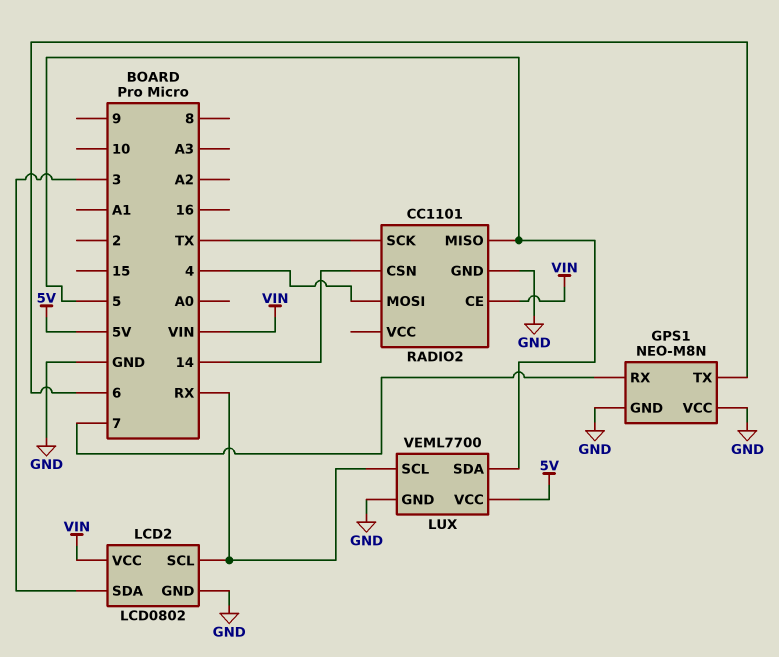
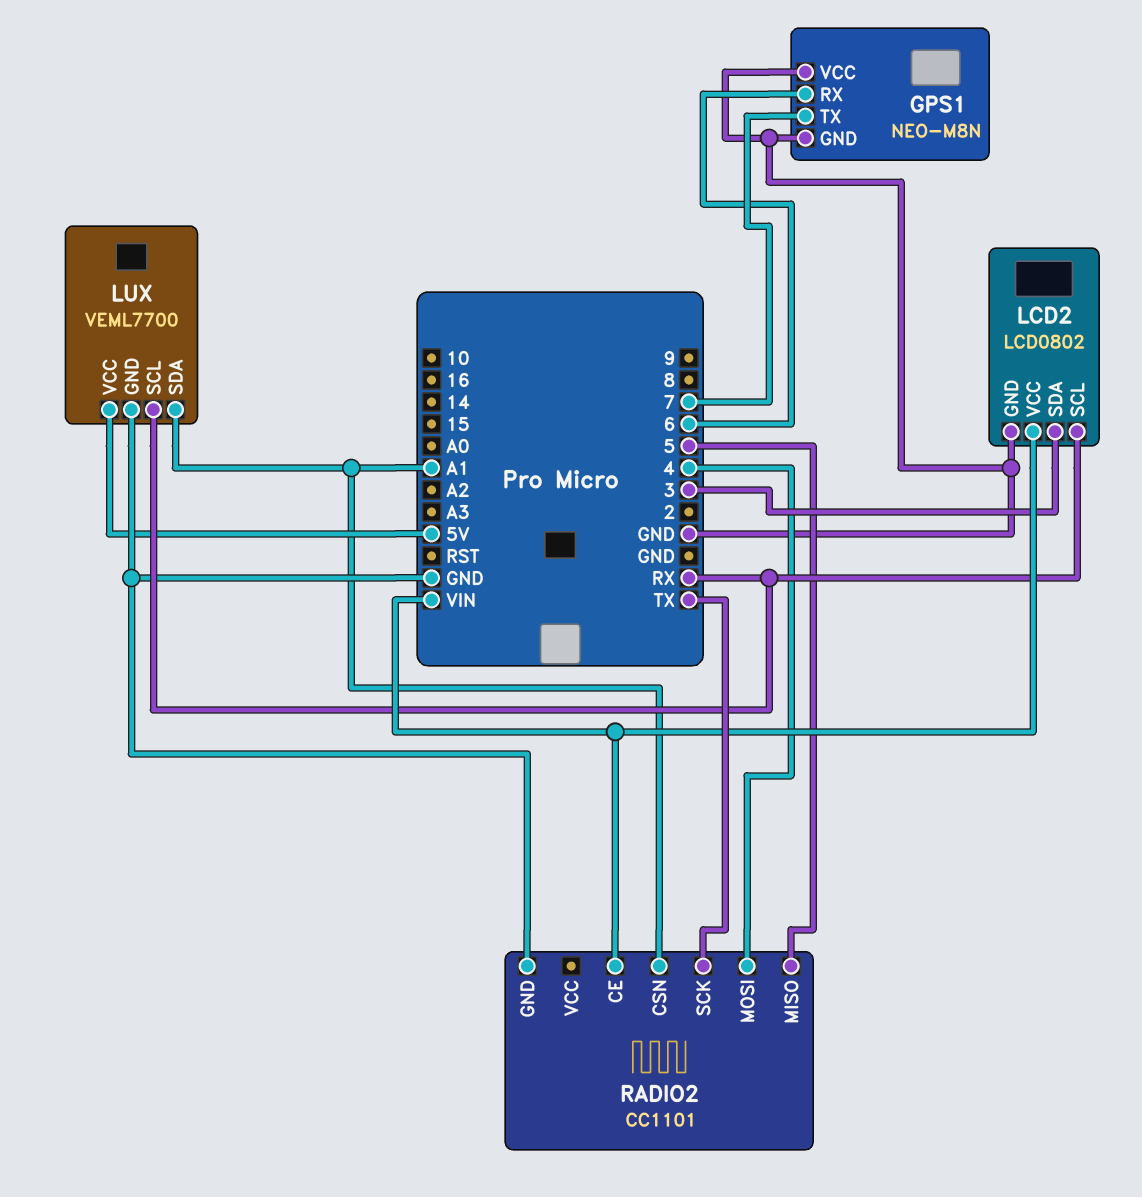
GPS1 pin RX: 7 -> 6
GPS1 pin TX: 6 -> 7
LUX pin SDA: 5 -> A1
RADIO2 pin CSN: 14 -> A1

